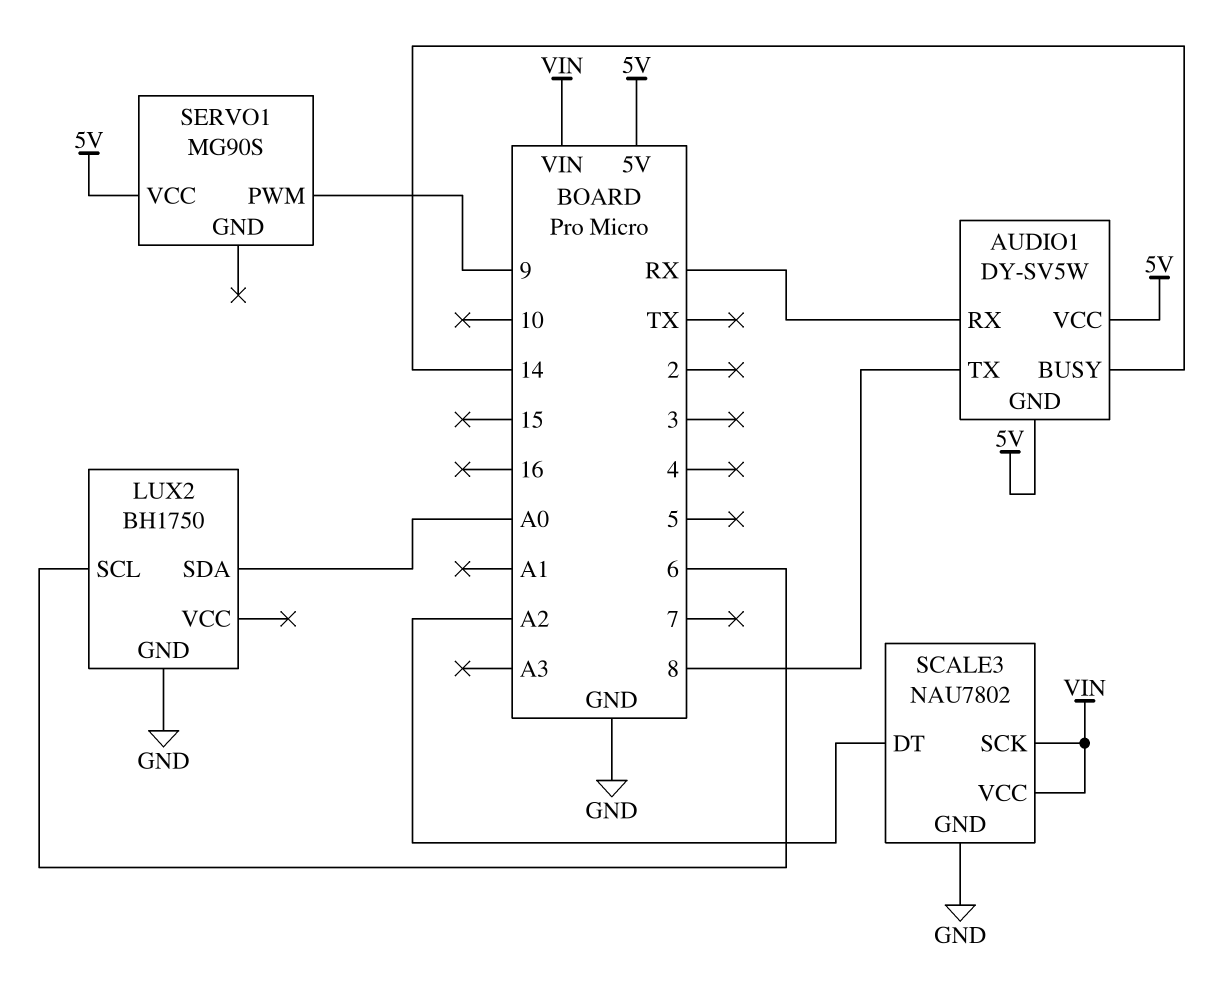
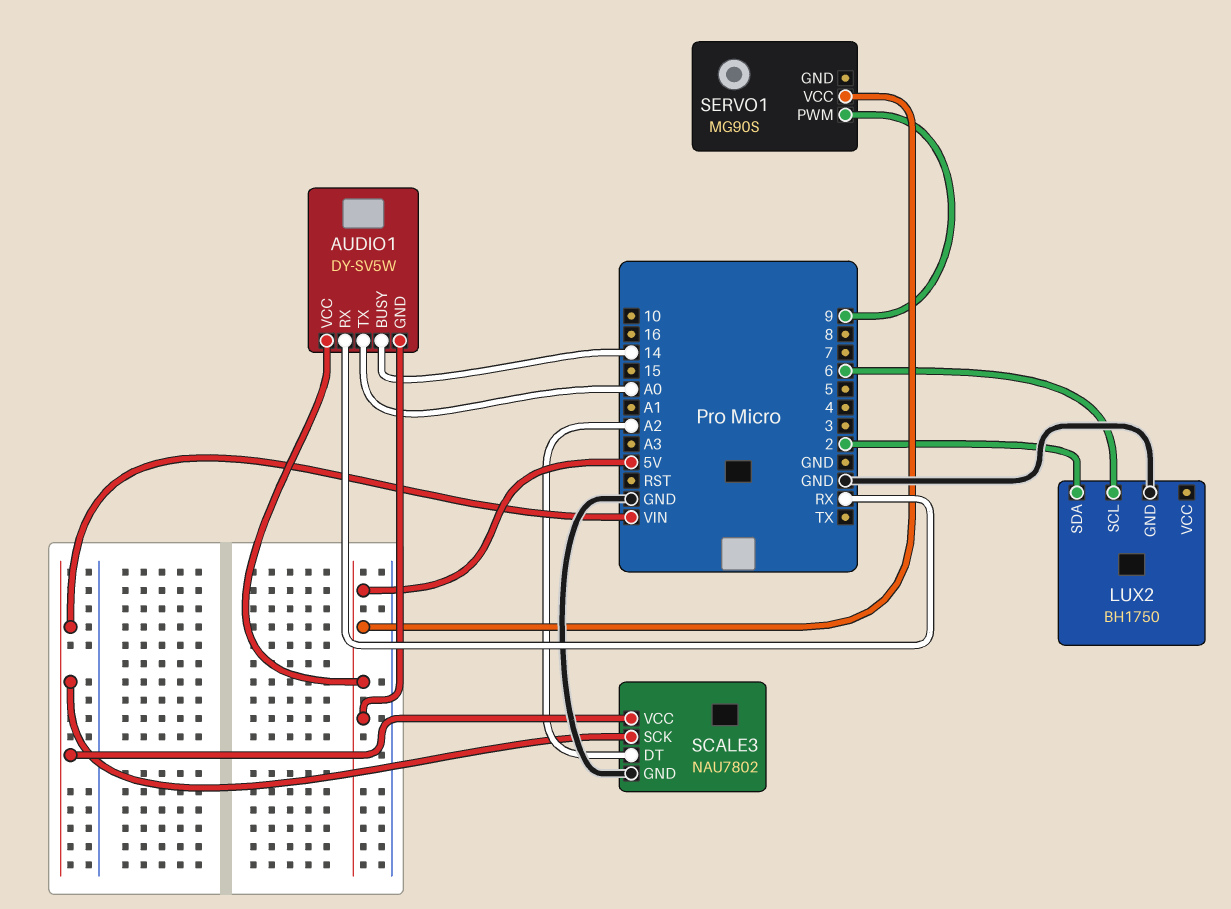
AUDIO1 pin TX: 8 -> A0
LUX2 pin SDA: A0 -> 2

